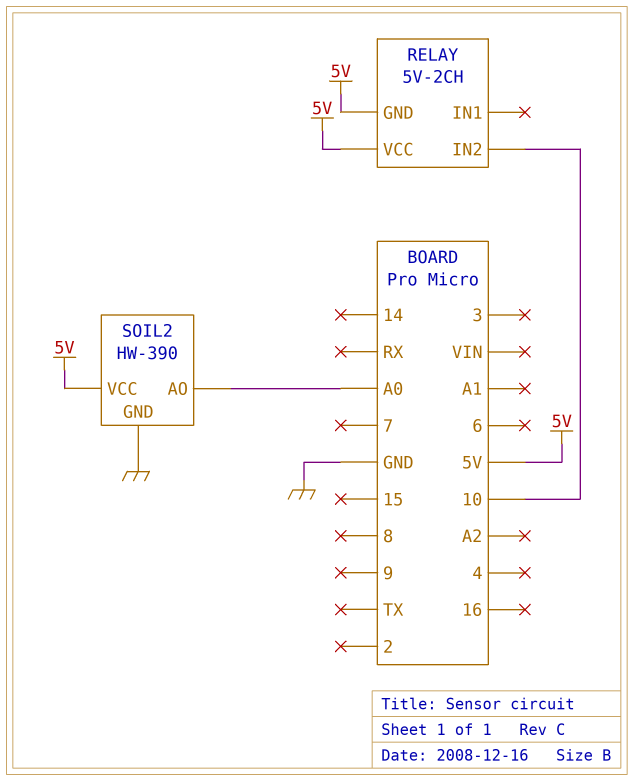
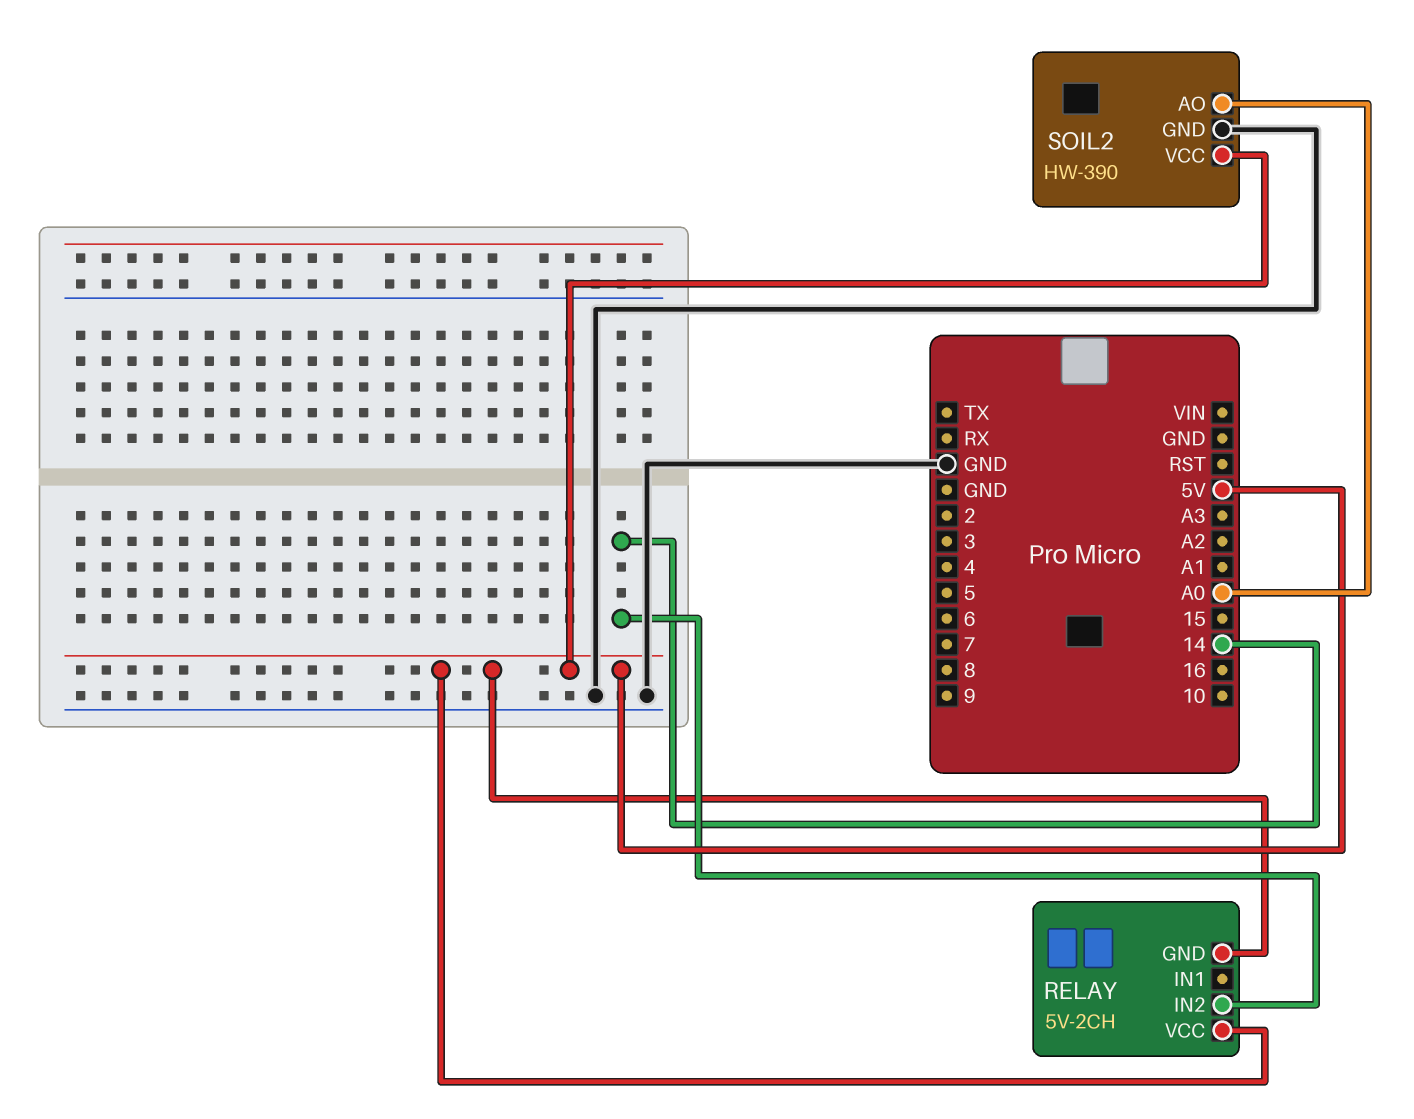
RELAY pin IN2: 10 -> 14

